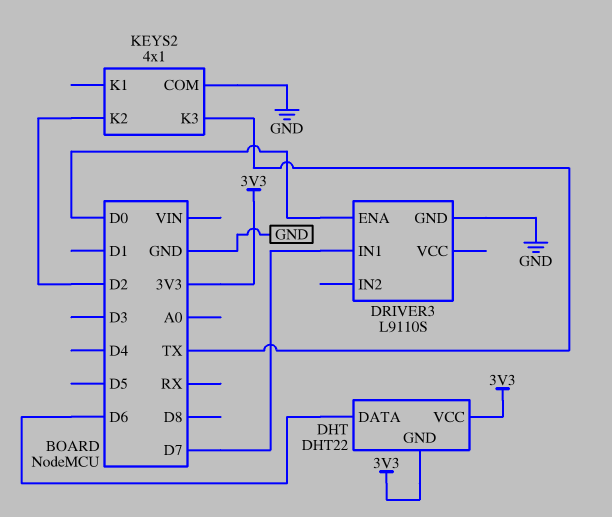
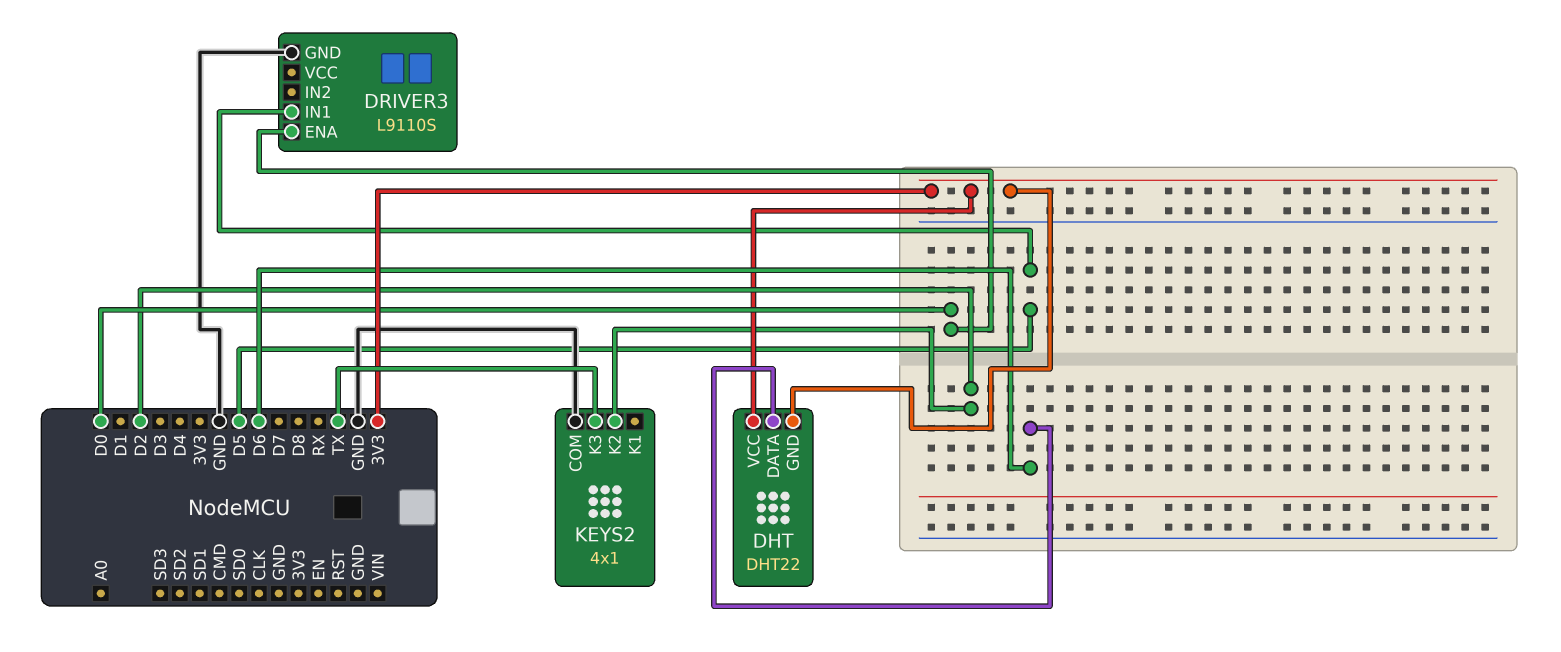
DRIVER3 pin IN1: D7 -> D5

